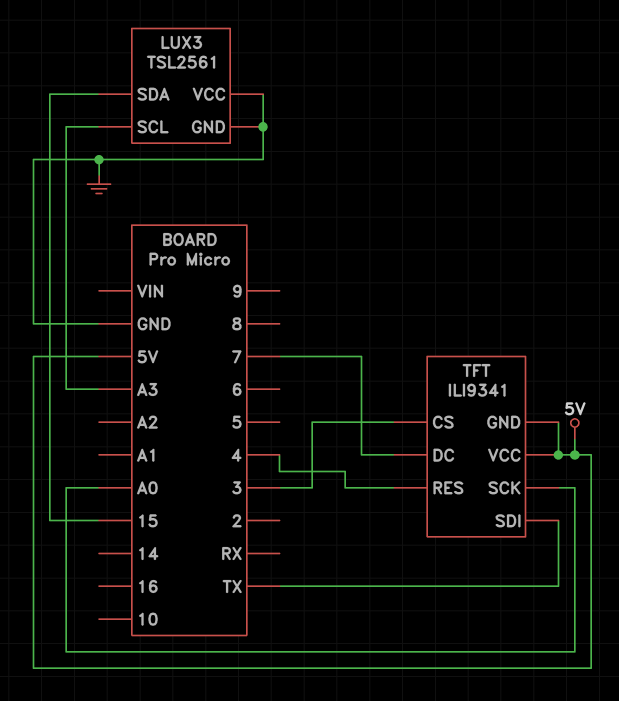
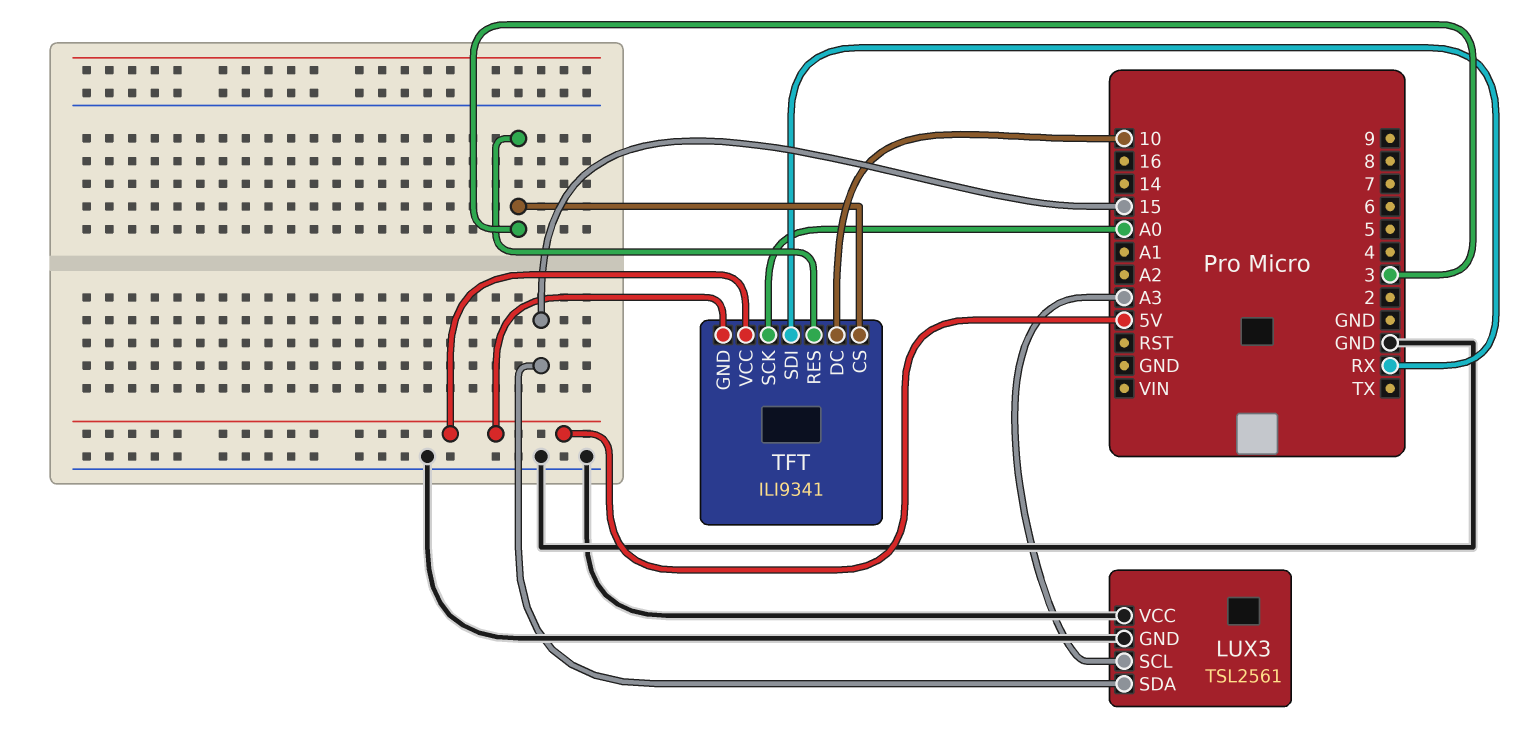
TFT pin DC: 7 -> 10
TFT pin RES: 4 -> 3
TFT pin SDI: TX -> RX

